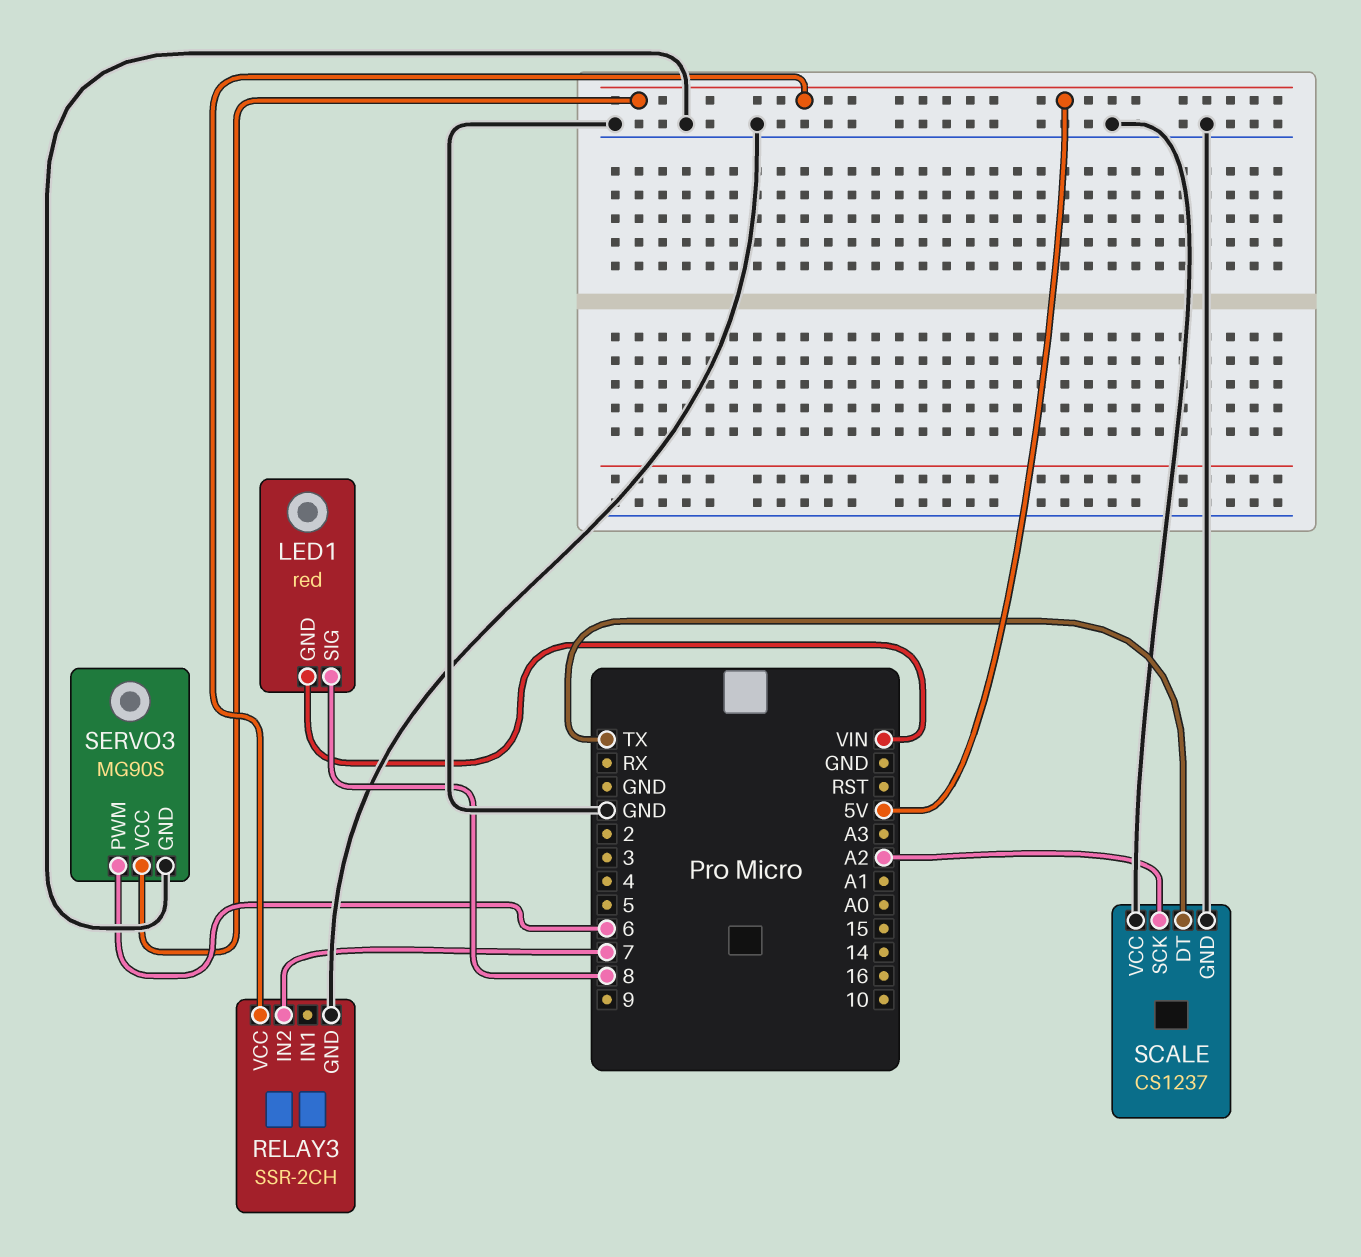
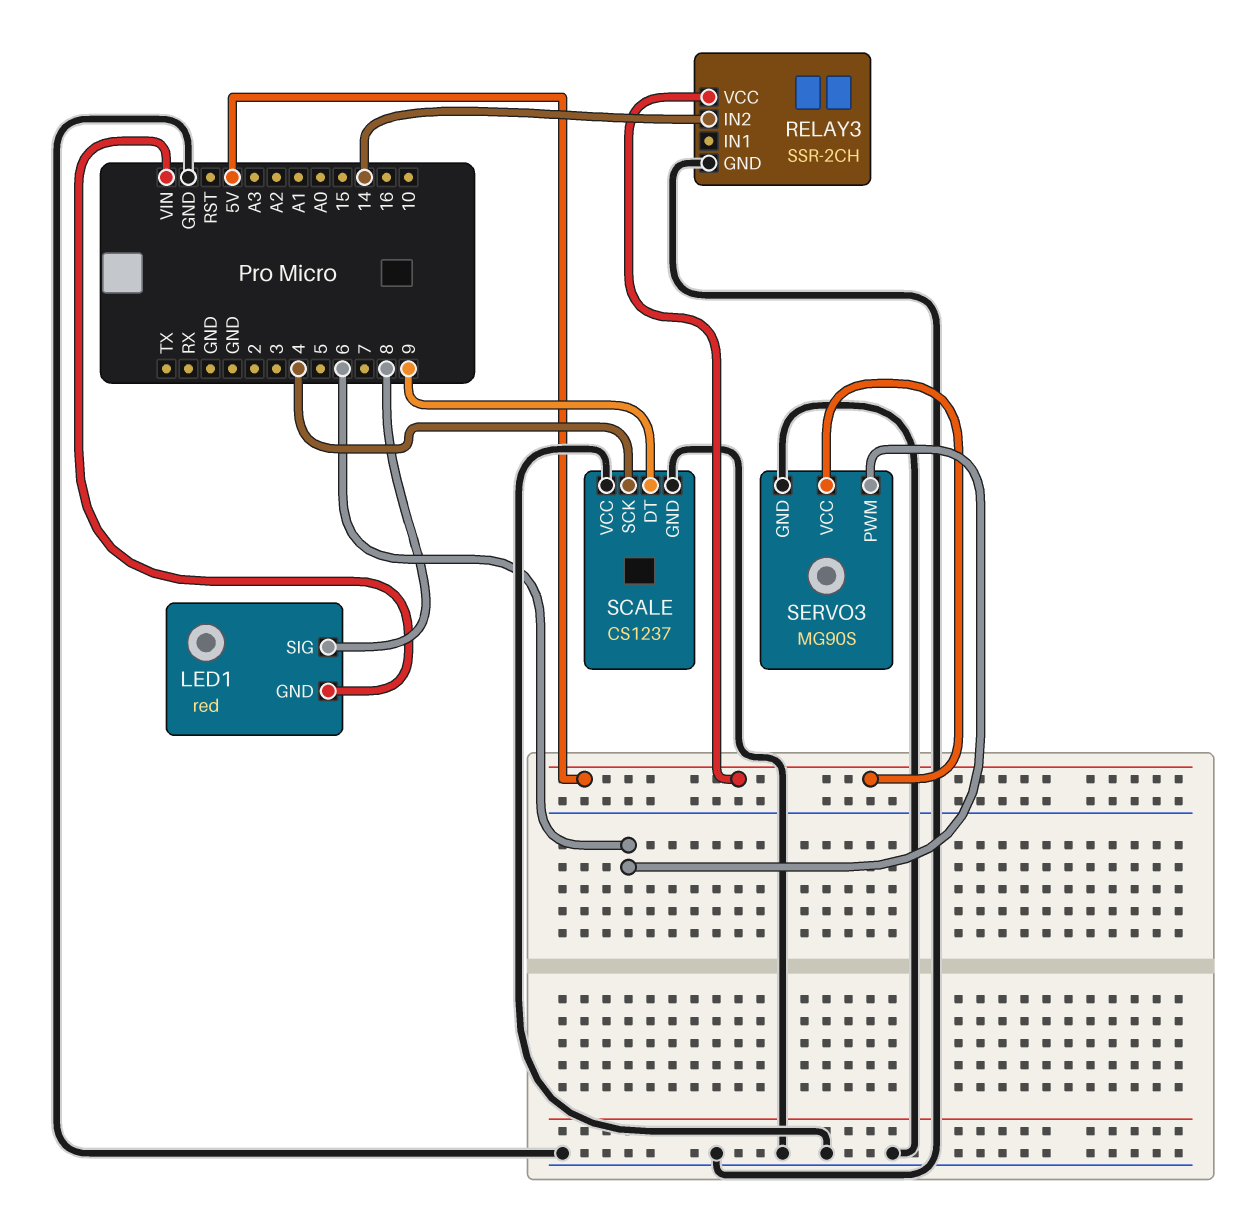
RELAY3 pin IN2: 7 -> 14
SCALE pin DT: TX -> 9
SCALE pin SCK: A2 -> 4

